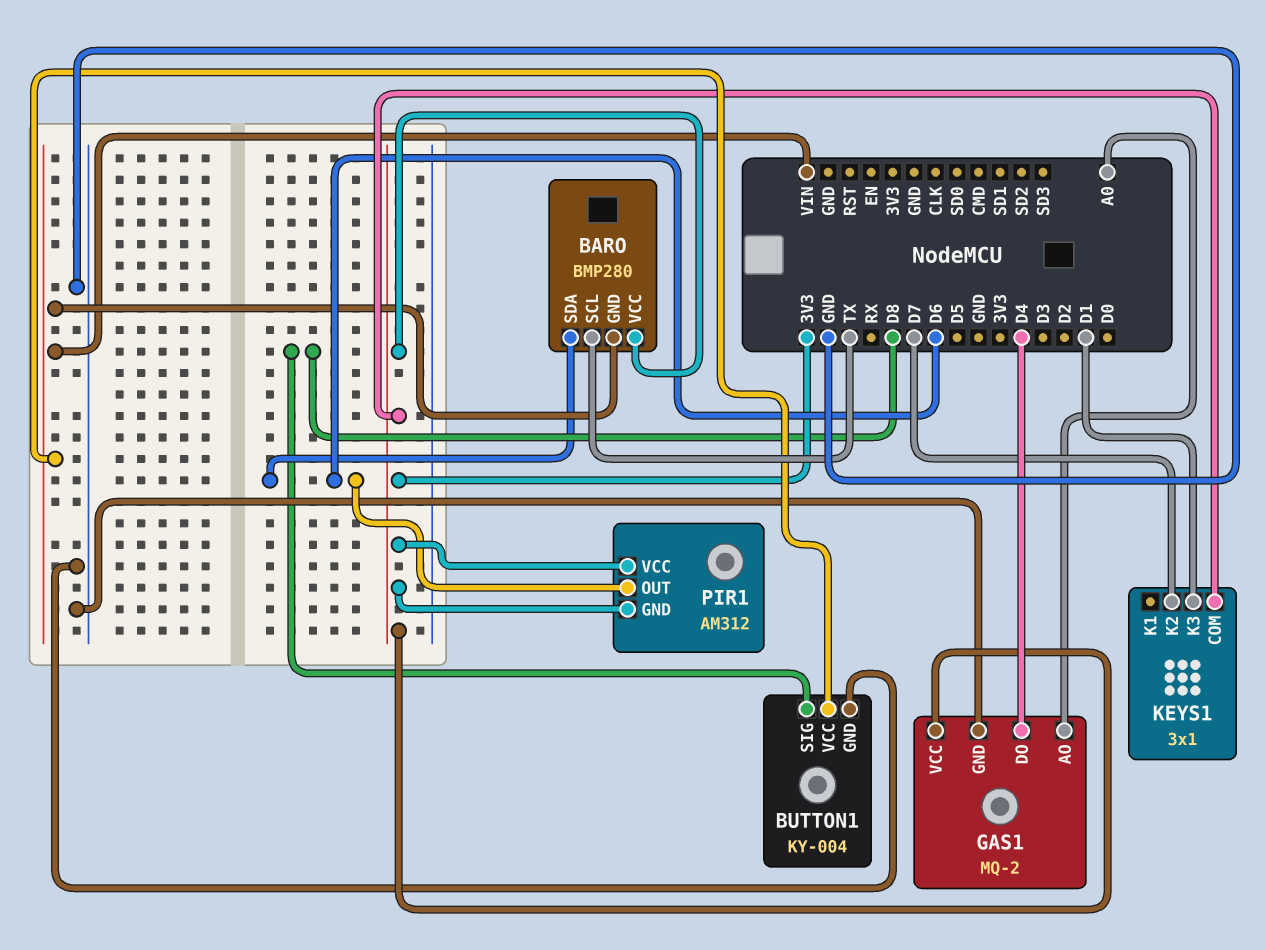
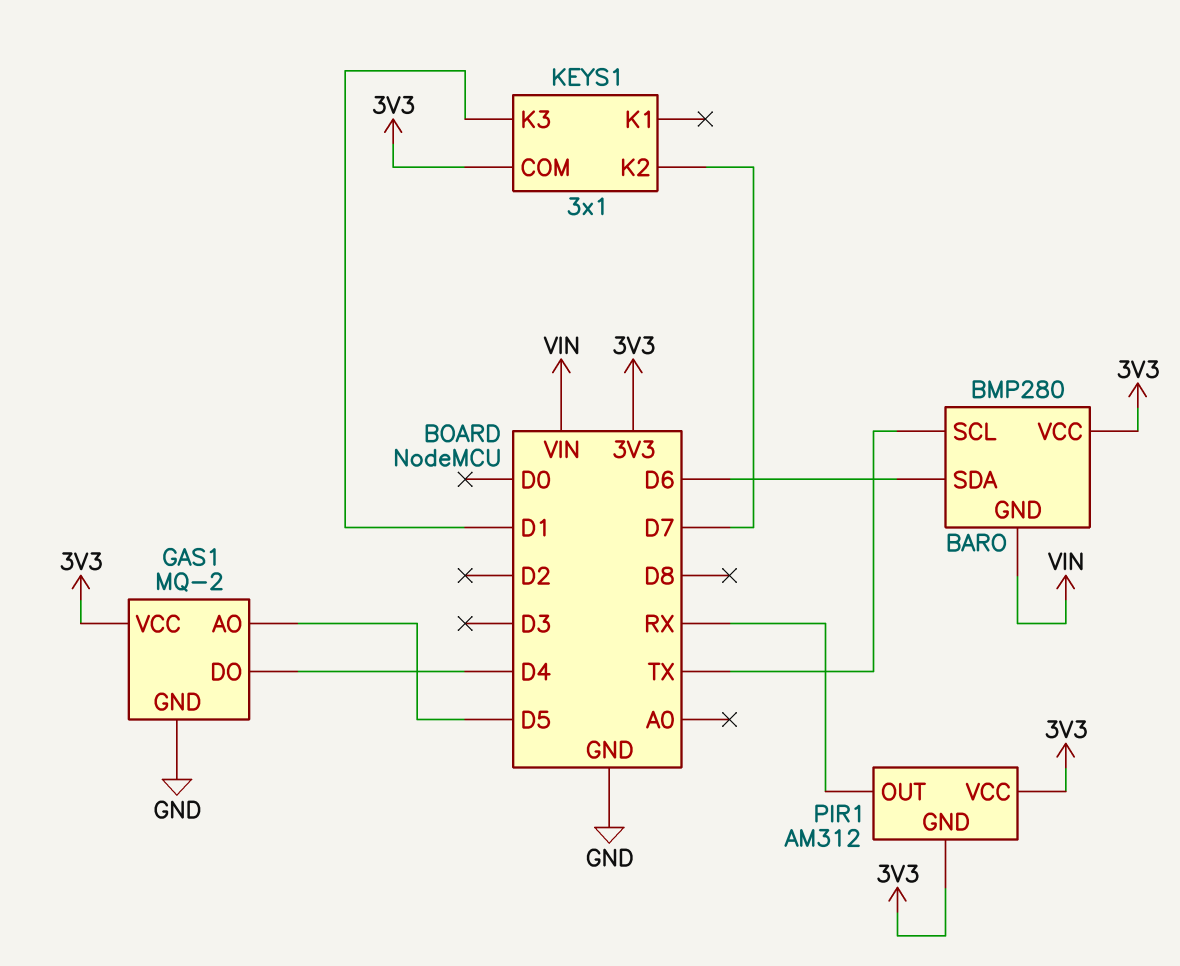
BUTTON1: KY-004 -> none
BUTTON1 pin GND: GND -> none
BUTTON1 pin SIG: D8 -> none
BUTTON1 pin VCC: VIN -> none
GAS1 pin AO: A0 -> D5
PIR1 pin OUT: D6 -> RX

